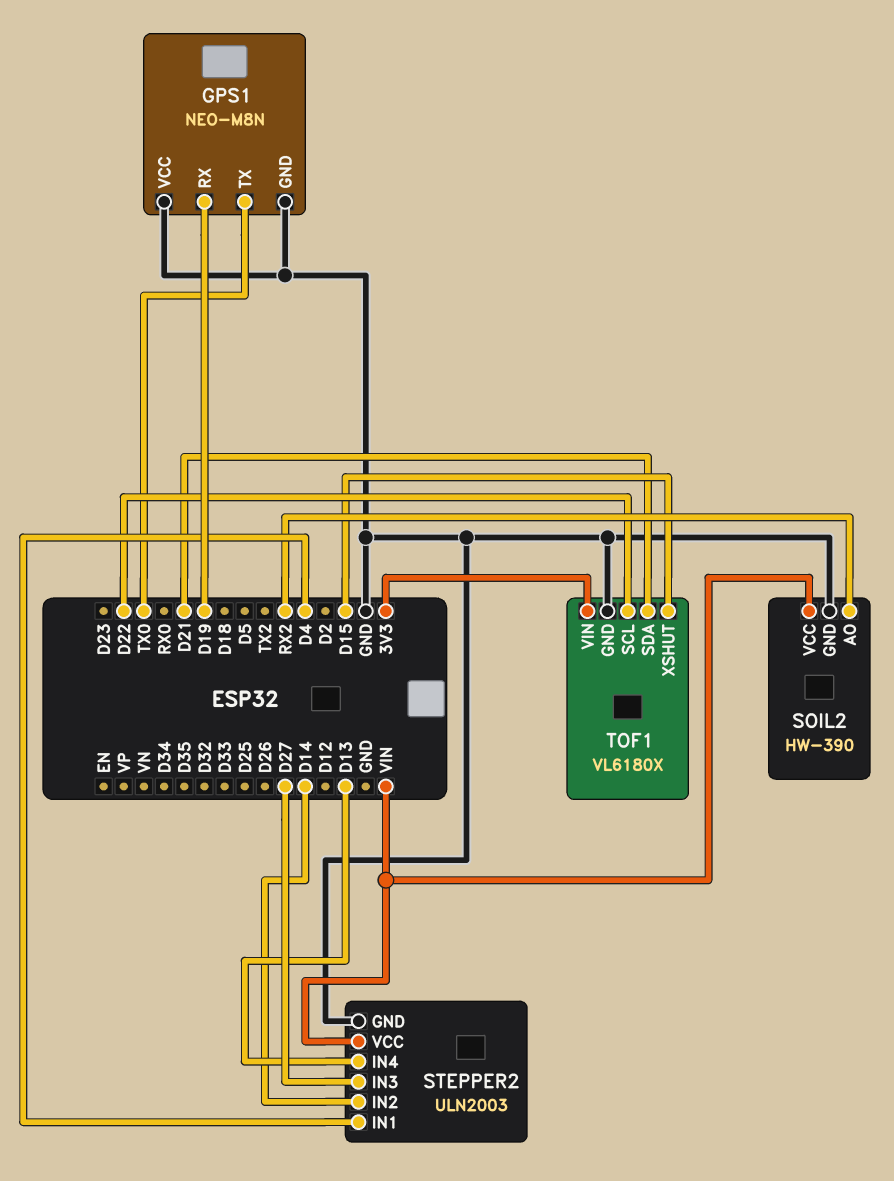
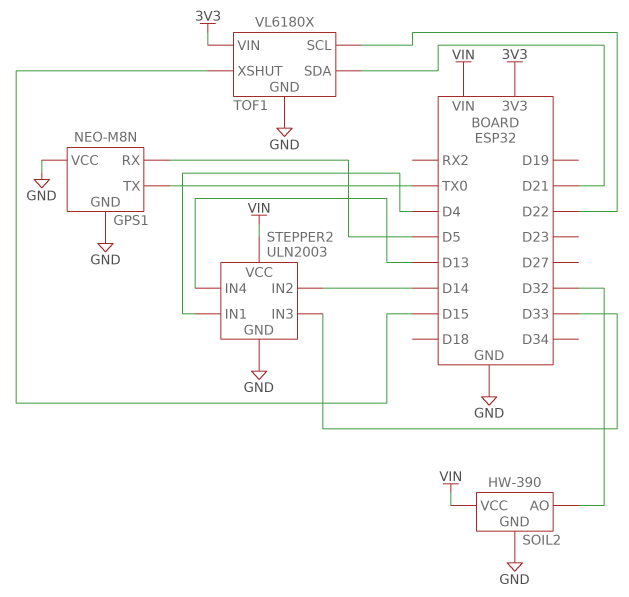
GPS1 pin RX: D19 -> D5
SOIL2 pin AO: RX2 -> D32
STEPPER2 pin IN3: D27 -> D33

